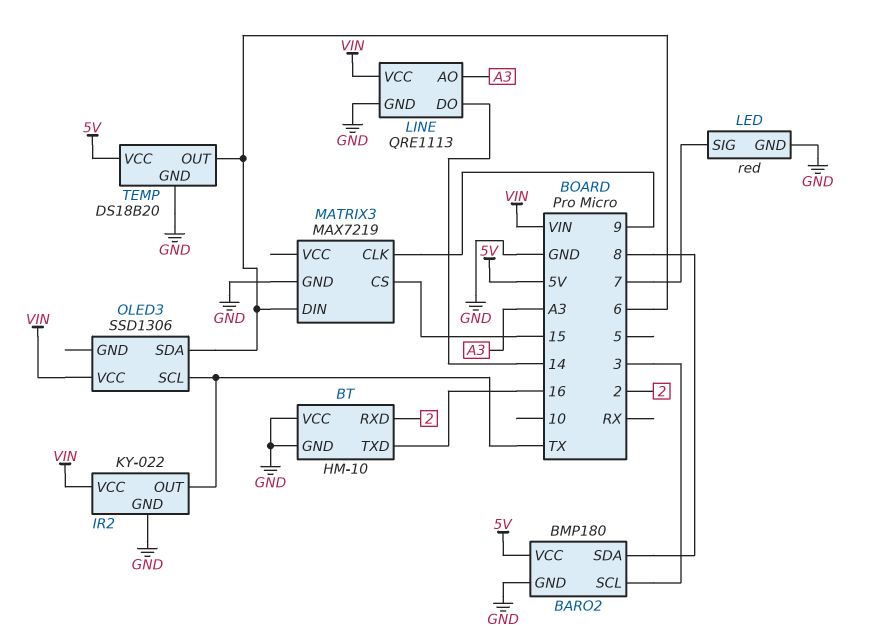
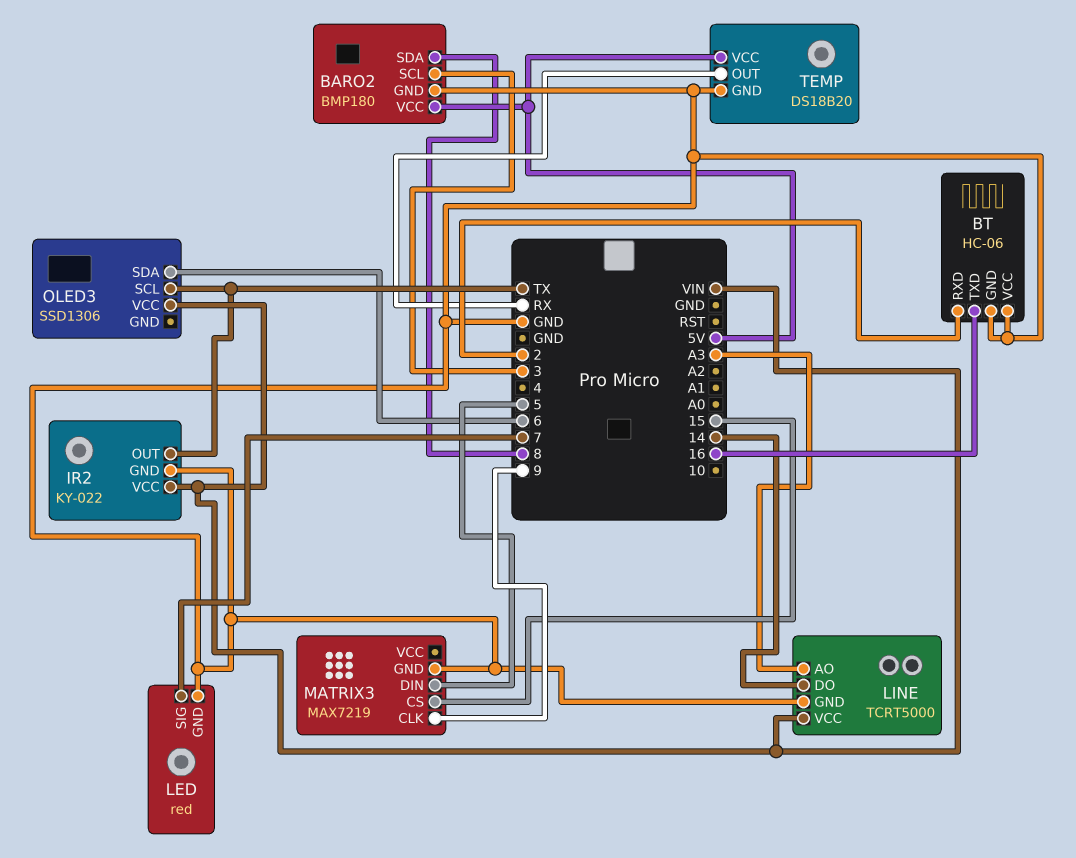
BT: HM-10 -> HC-06
LINE: QRE1113 -> TCRT5000
MATRIX3 pin DIN: 6 -> 5
TEMP pin OUT: 6 -> RX

